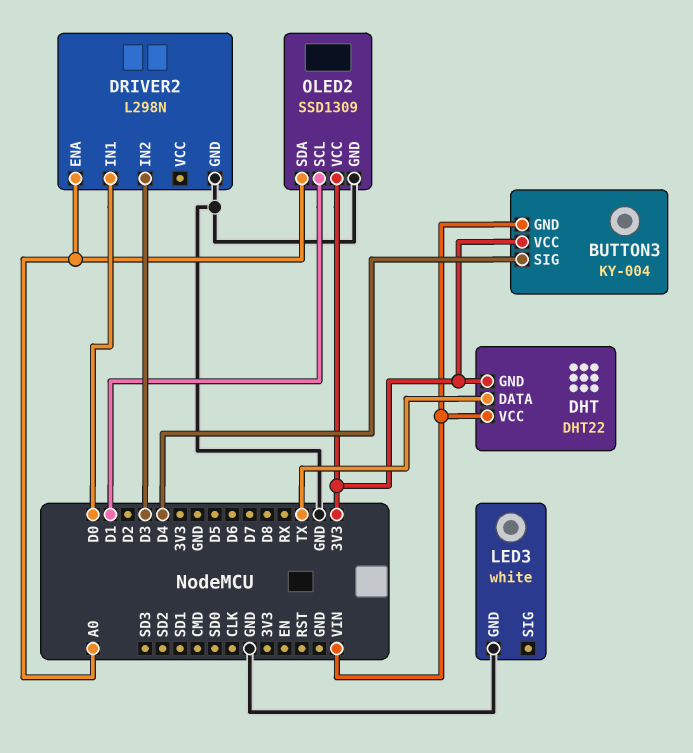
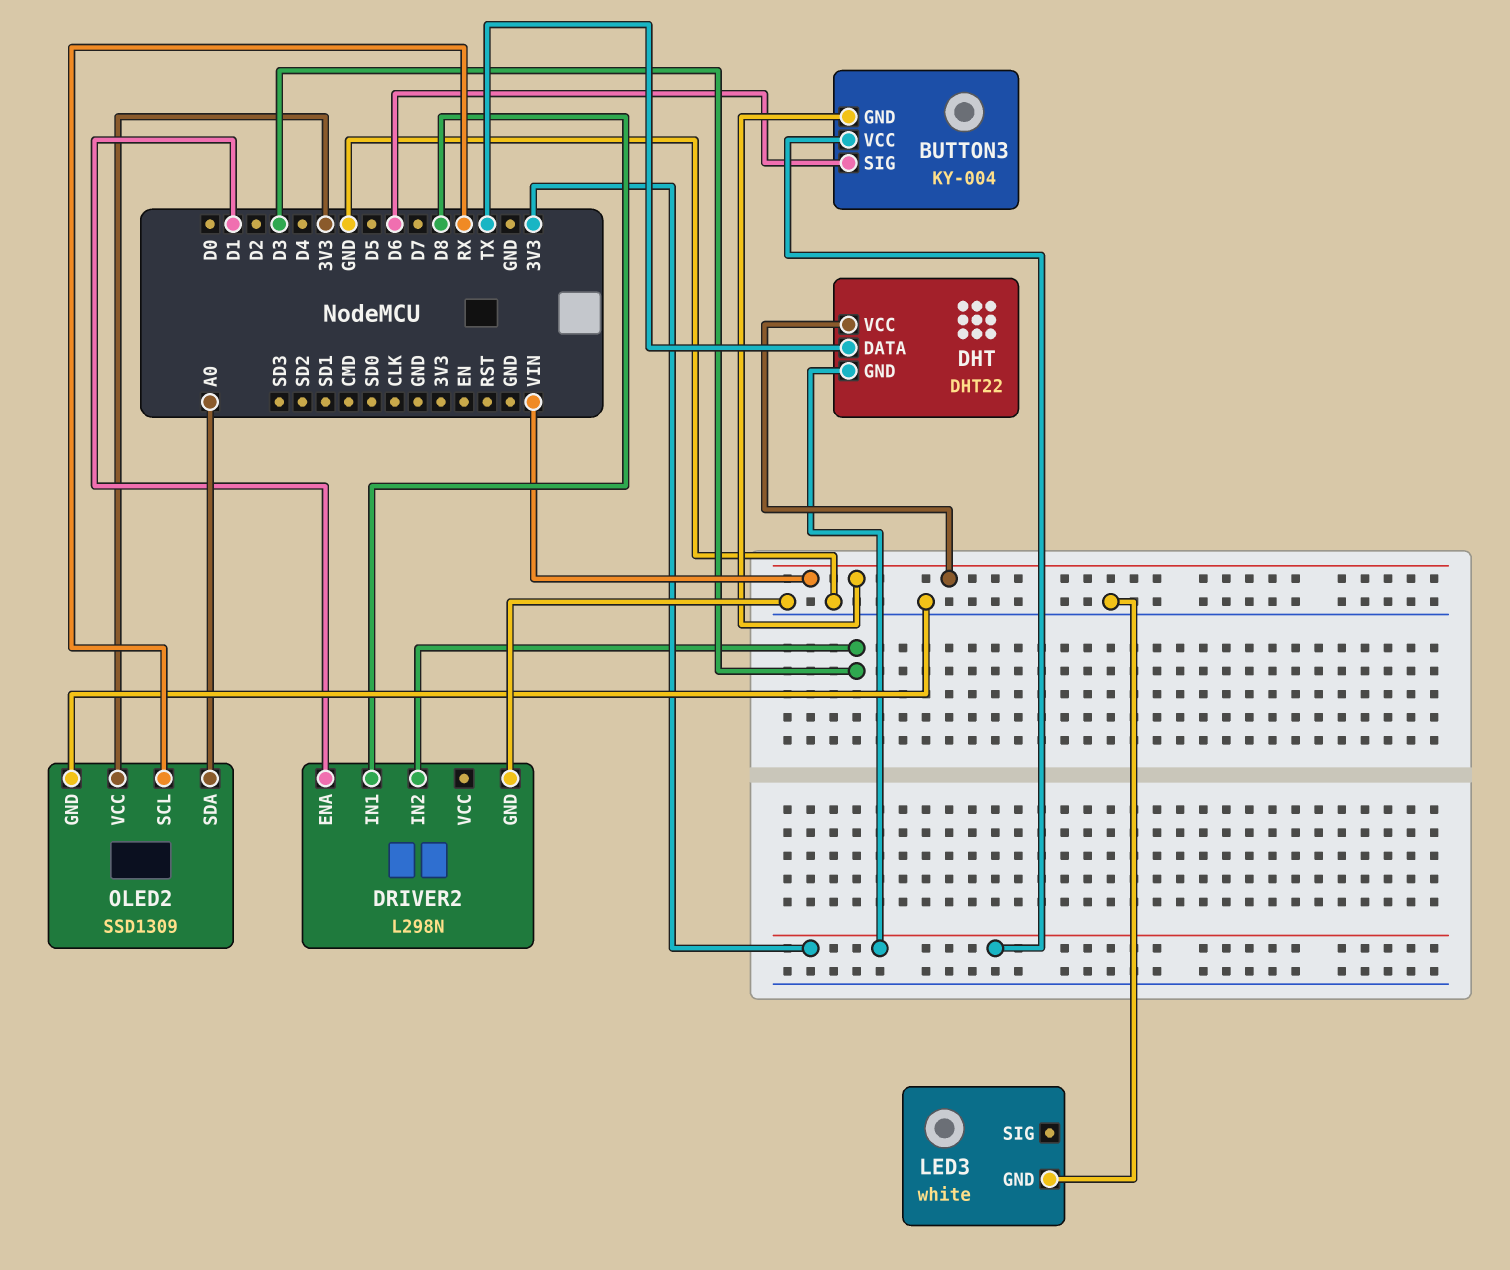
BUTTON3 pin SIG: D4 -> D6
DRIVER2 pin ENA: A0 -> D1
DRIVER2 pin IN1: D0 -> D8
OLED2 pin SCL: D1 -> RX

